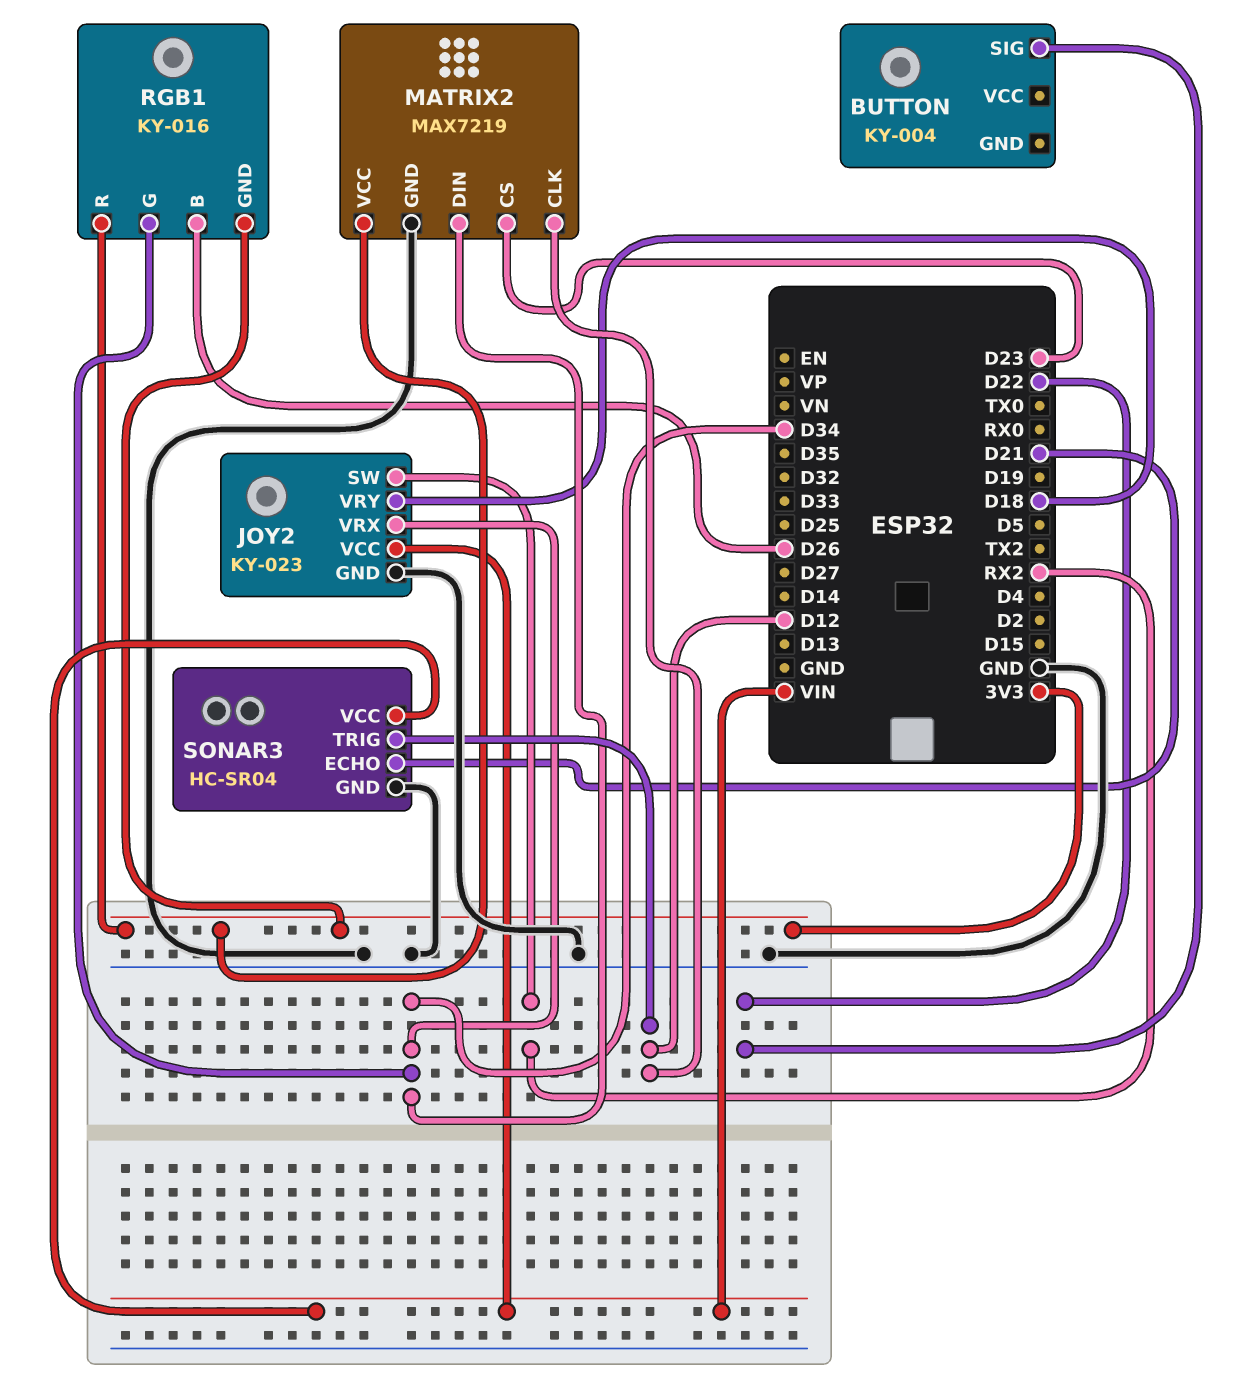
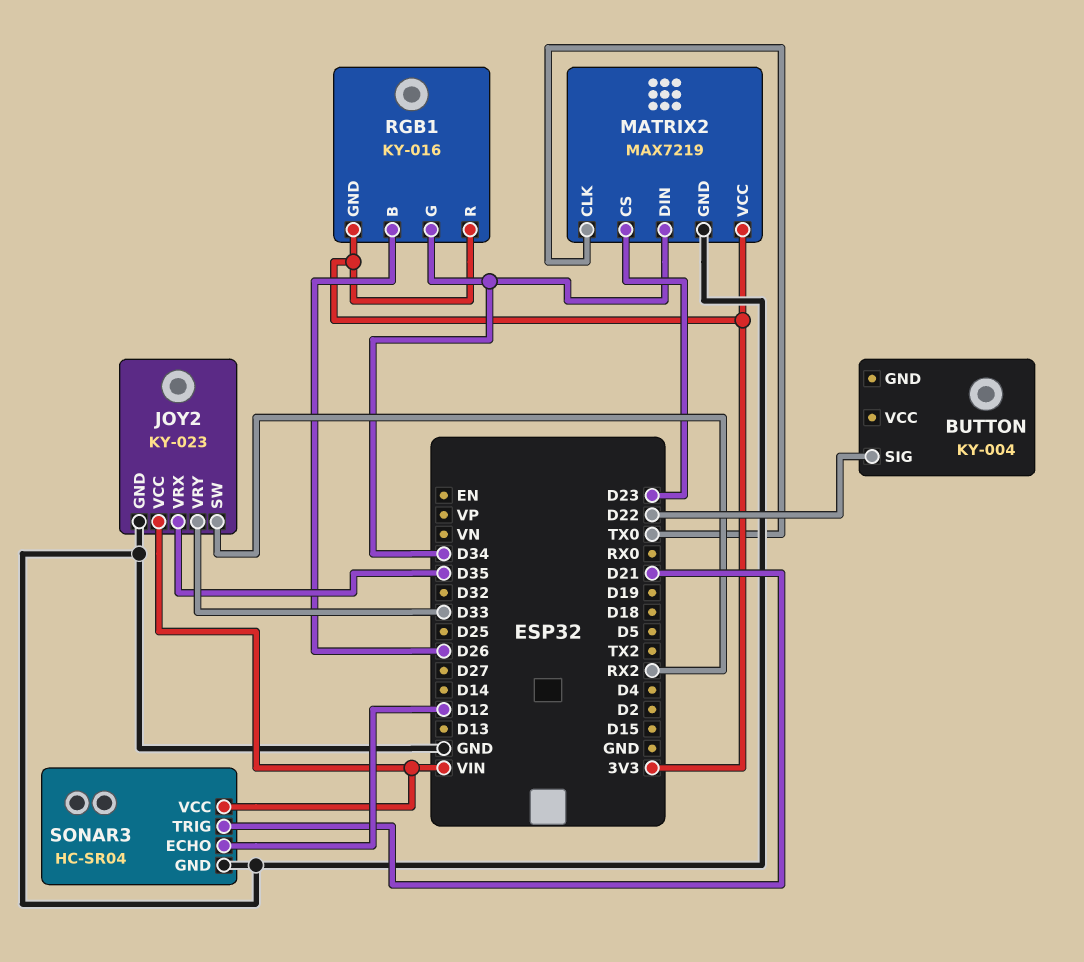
JOY2 pin VRX: D34 -> D35
JOY2 pin VRY: D18 -> D33
MATRIX2 pin CLK: D12 -> TX0
SONAR3 pin ECHO: D21 -> D12
SONAR3 pin TRIG: D12 -> D21

